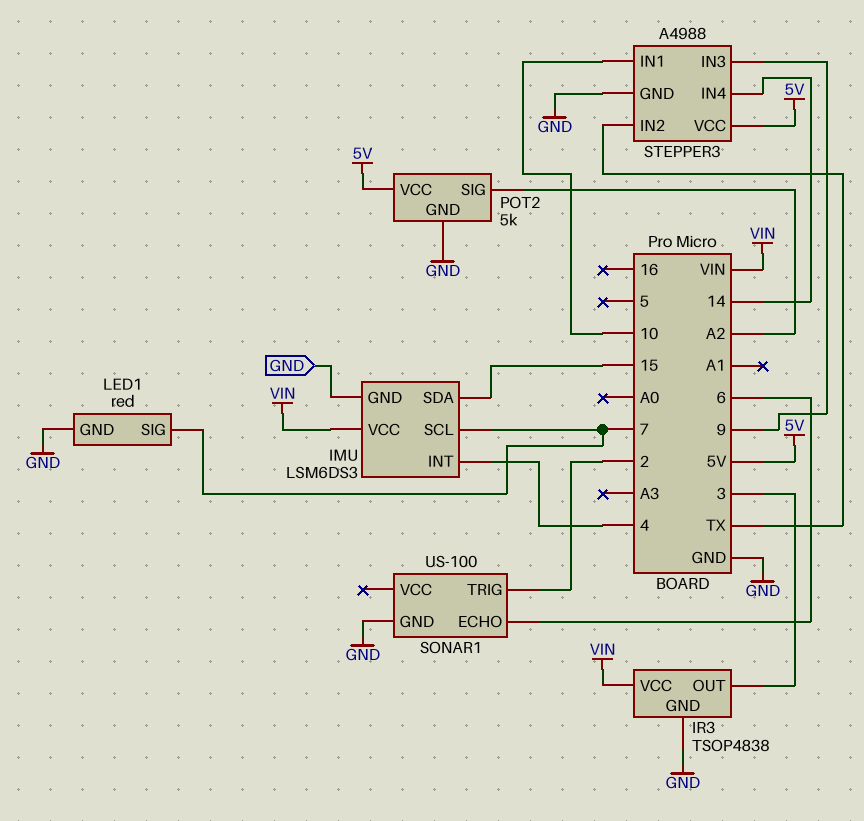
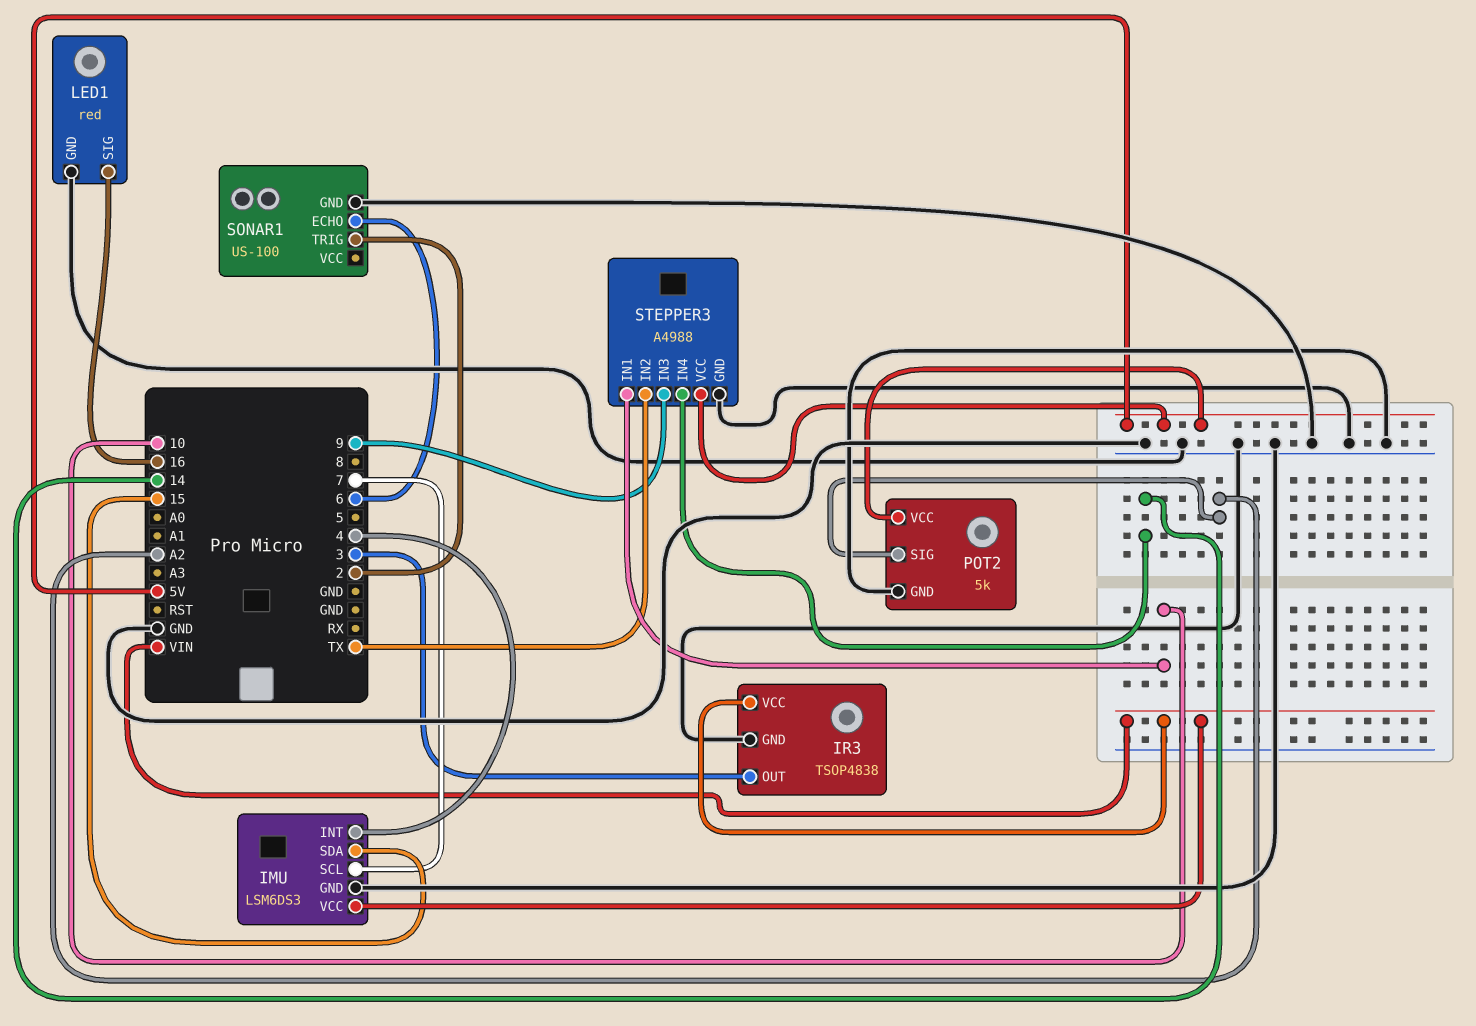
LED1 pin SIG: 7 -> 16

